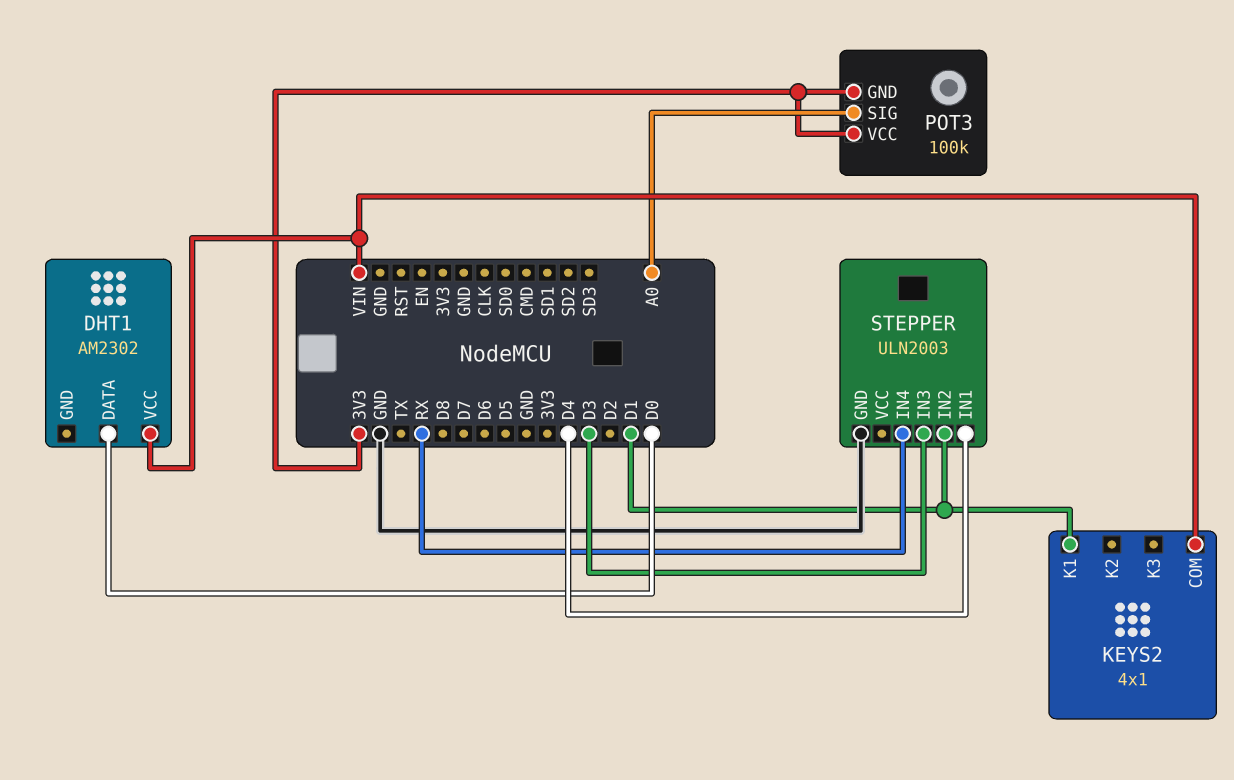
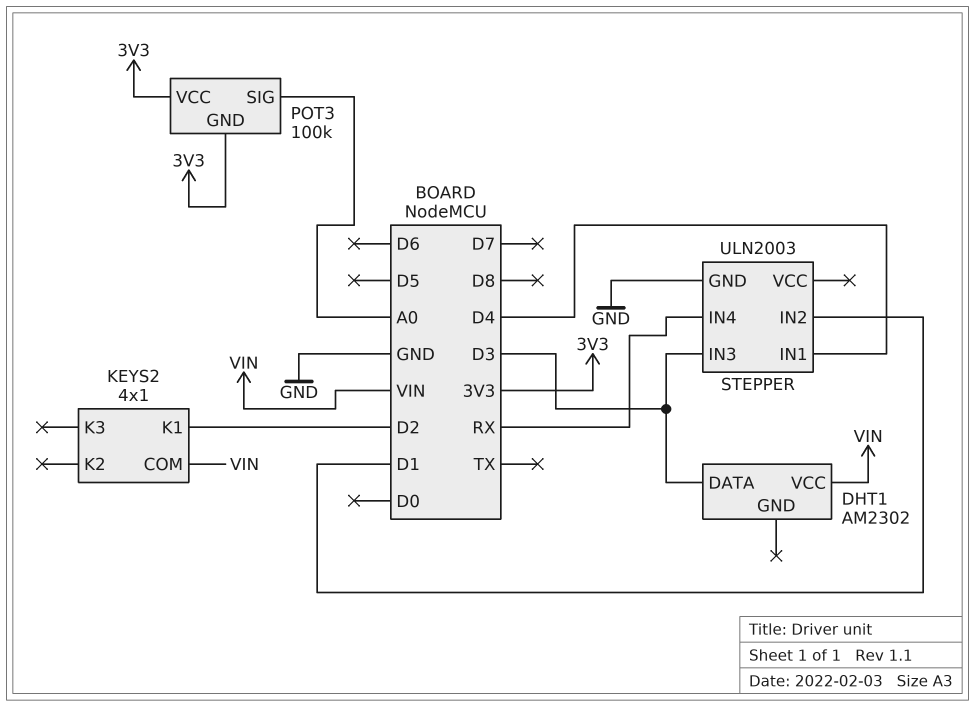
DHT1 pin DATA: D0 -> D3
KEYS2 pin K1: D1 -> D2

